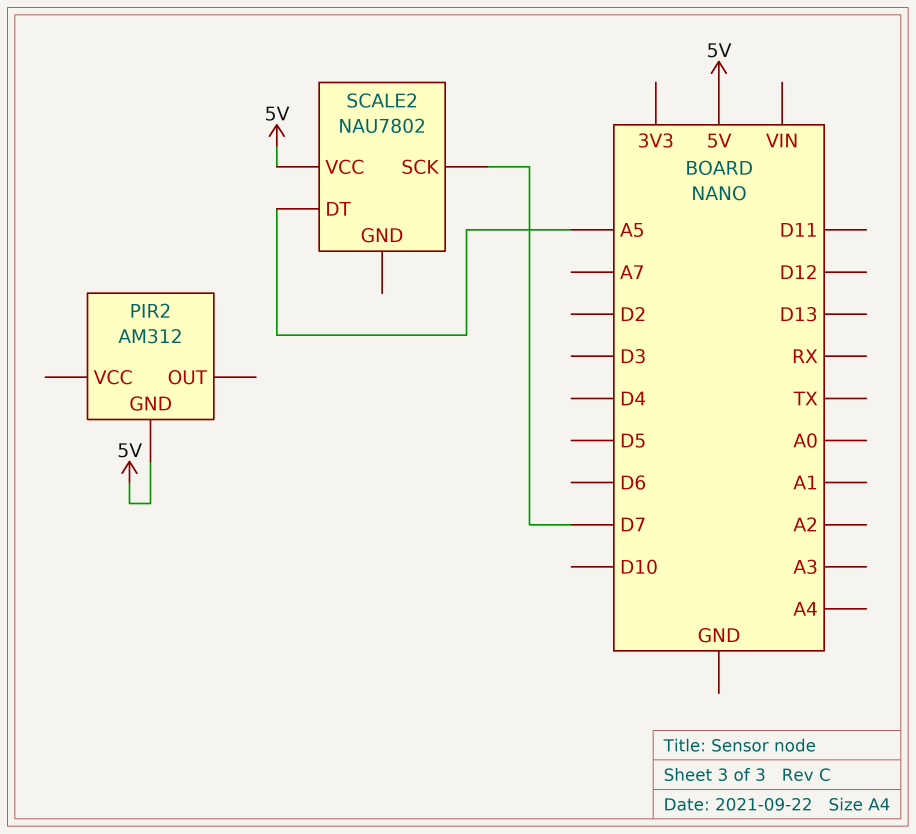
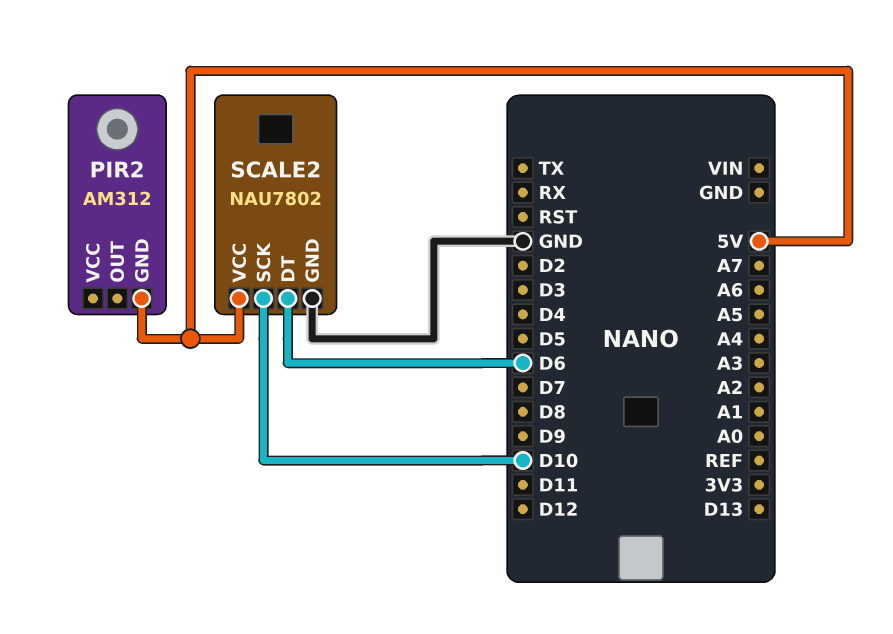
SCALE2 pin DT: A5 -> D6
SCALE2 pin GND: none -> GND
SCALE2 pin SCK: D7 -> D10

